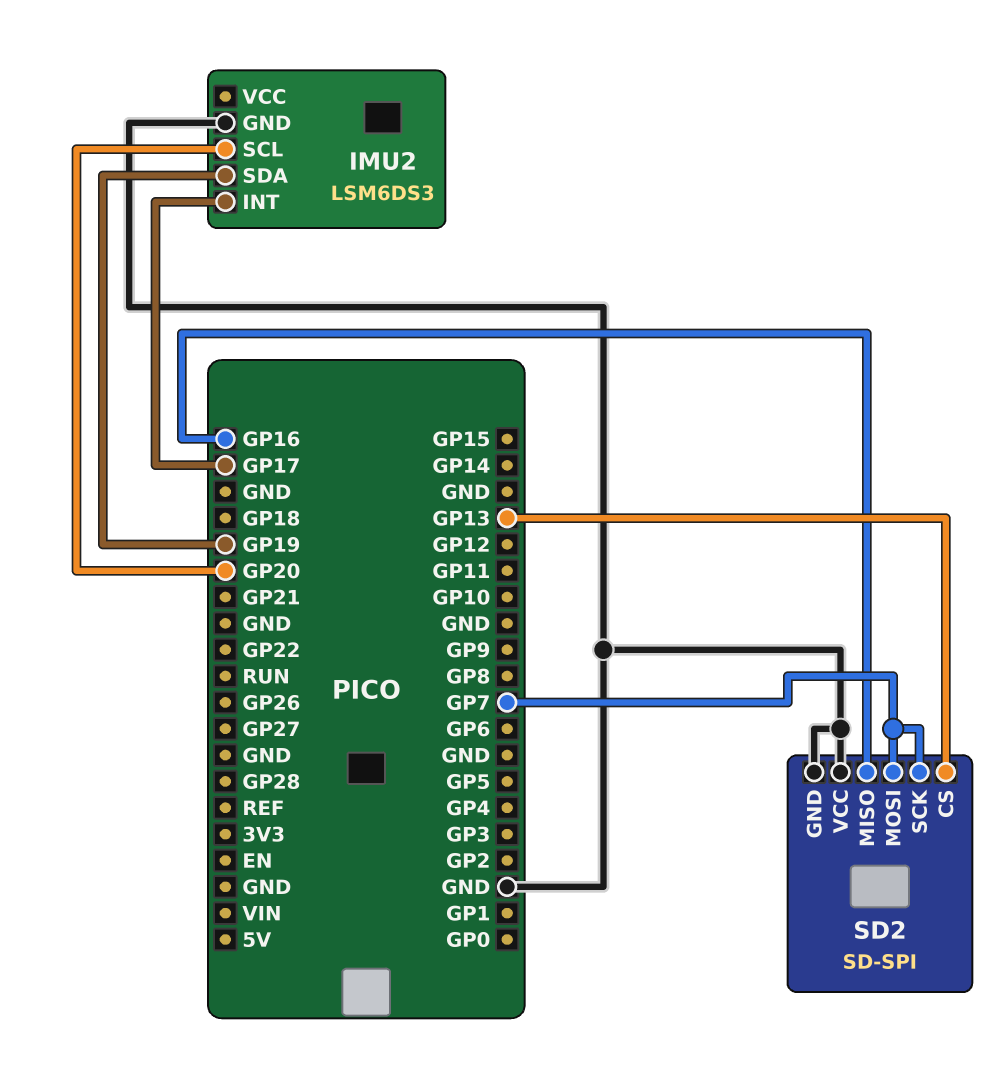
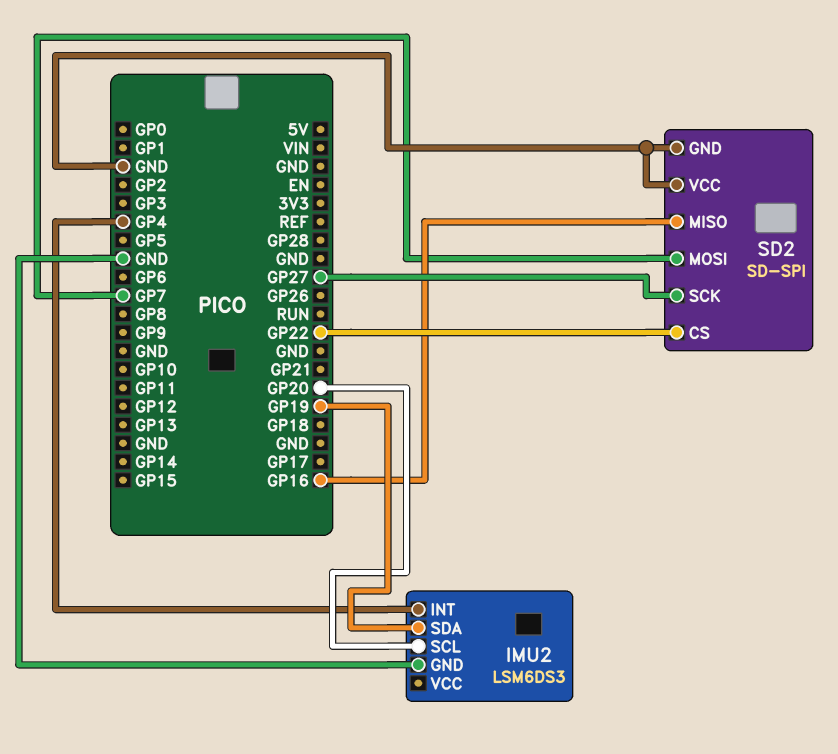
IMU2 pin INT: GP17 -> GP4
SD2 pin CS: GP13 -> GP22
SD2 pin SCK: GP7 -> GP27

